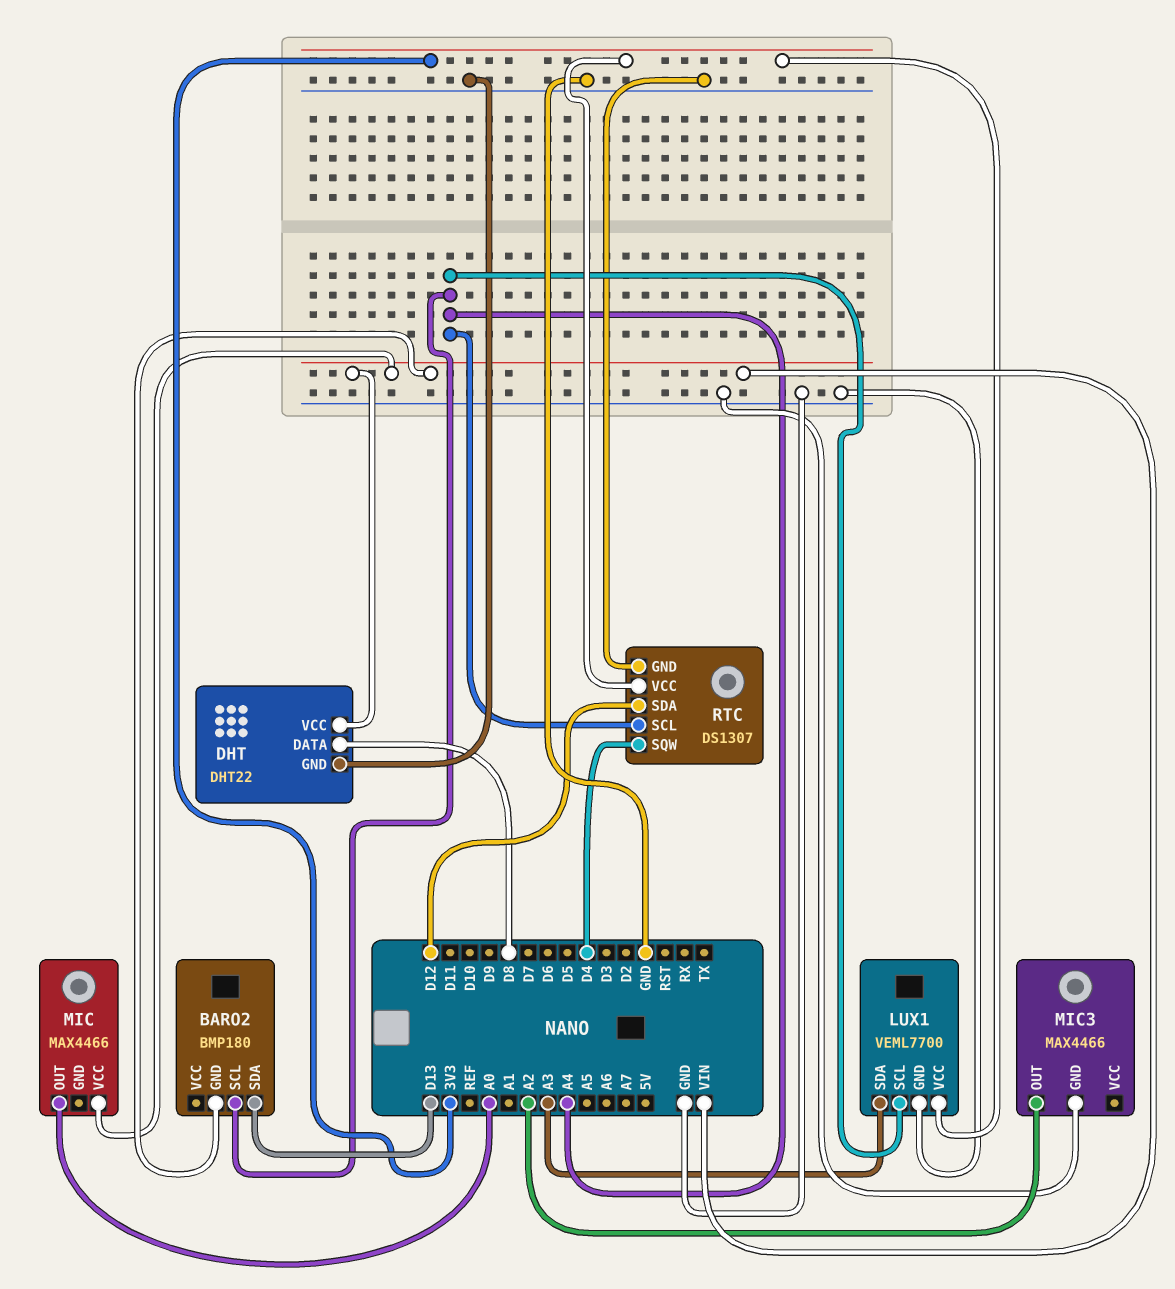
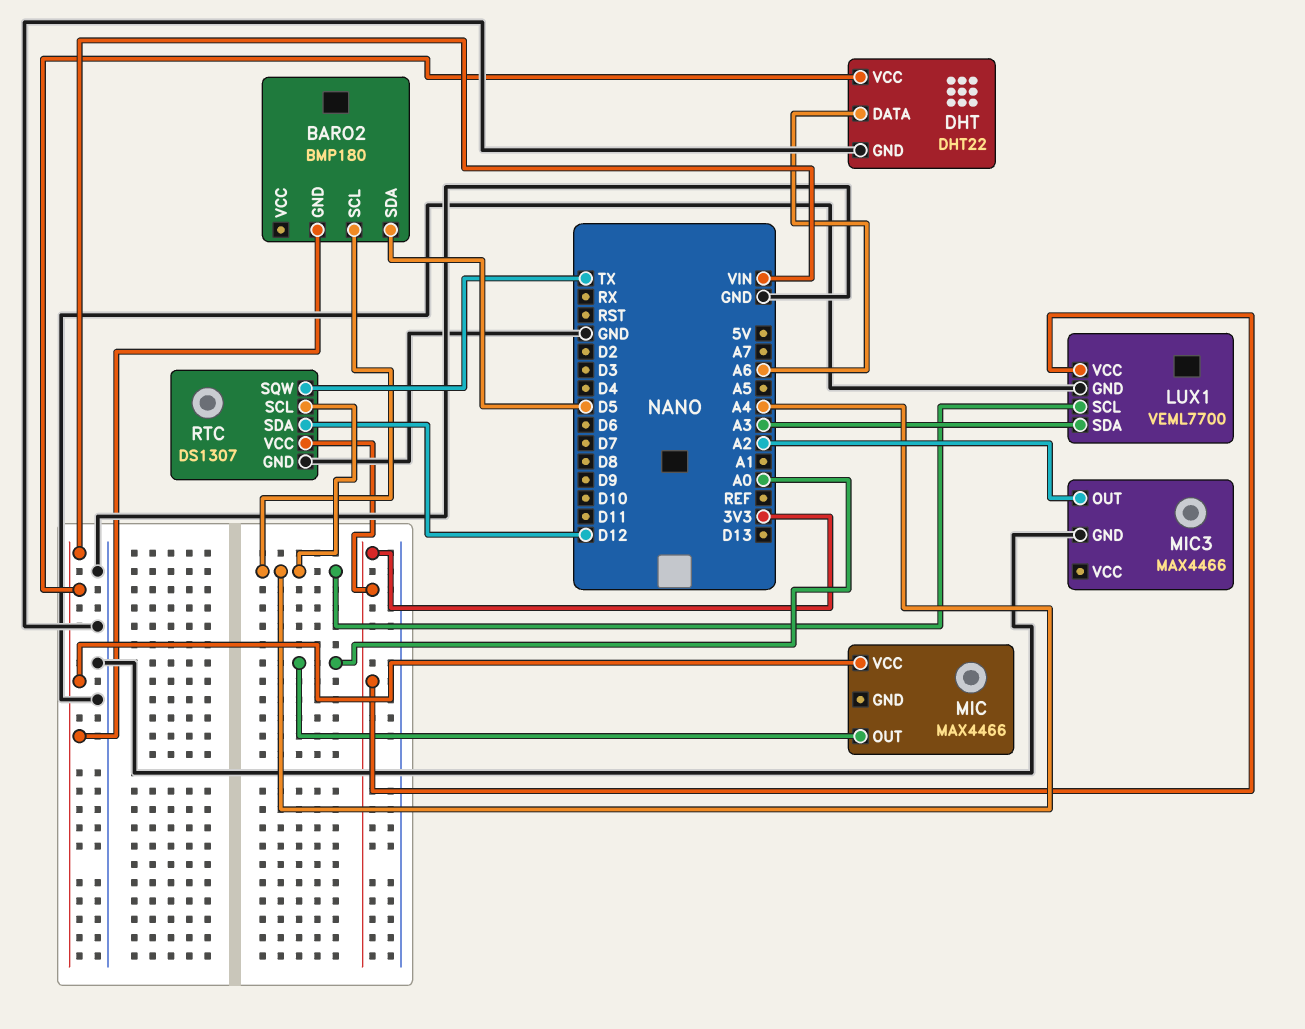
BARO2 pin SDA: D13 -> D5
DHT pin DATA: D8 -> A6
RTC pin SQW: D4 -> TX

